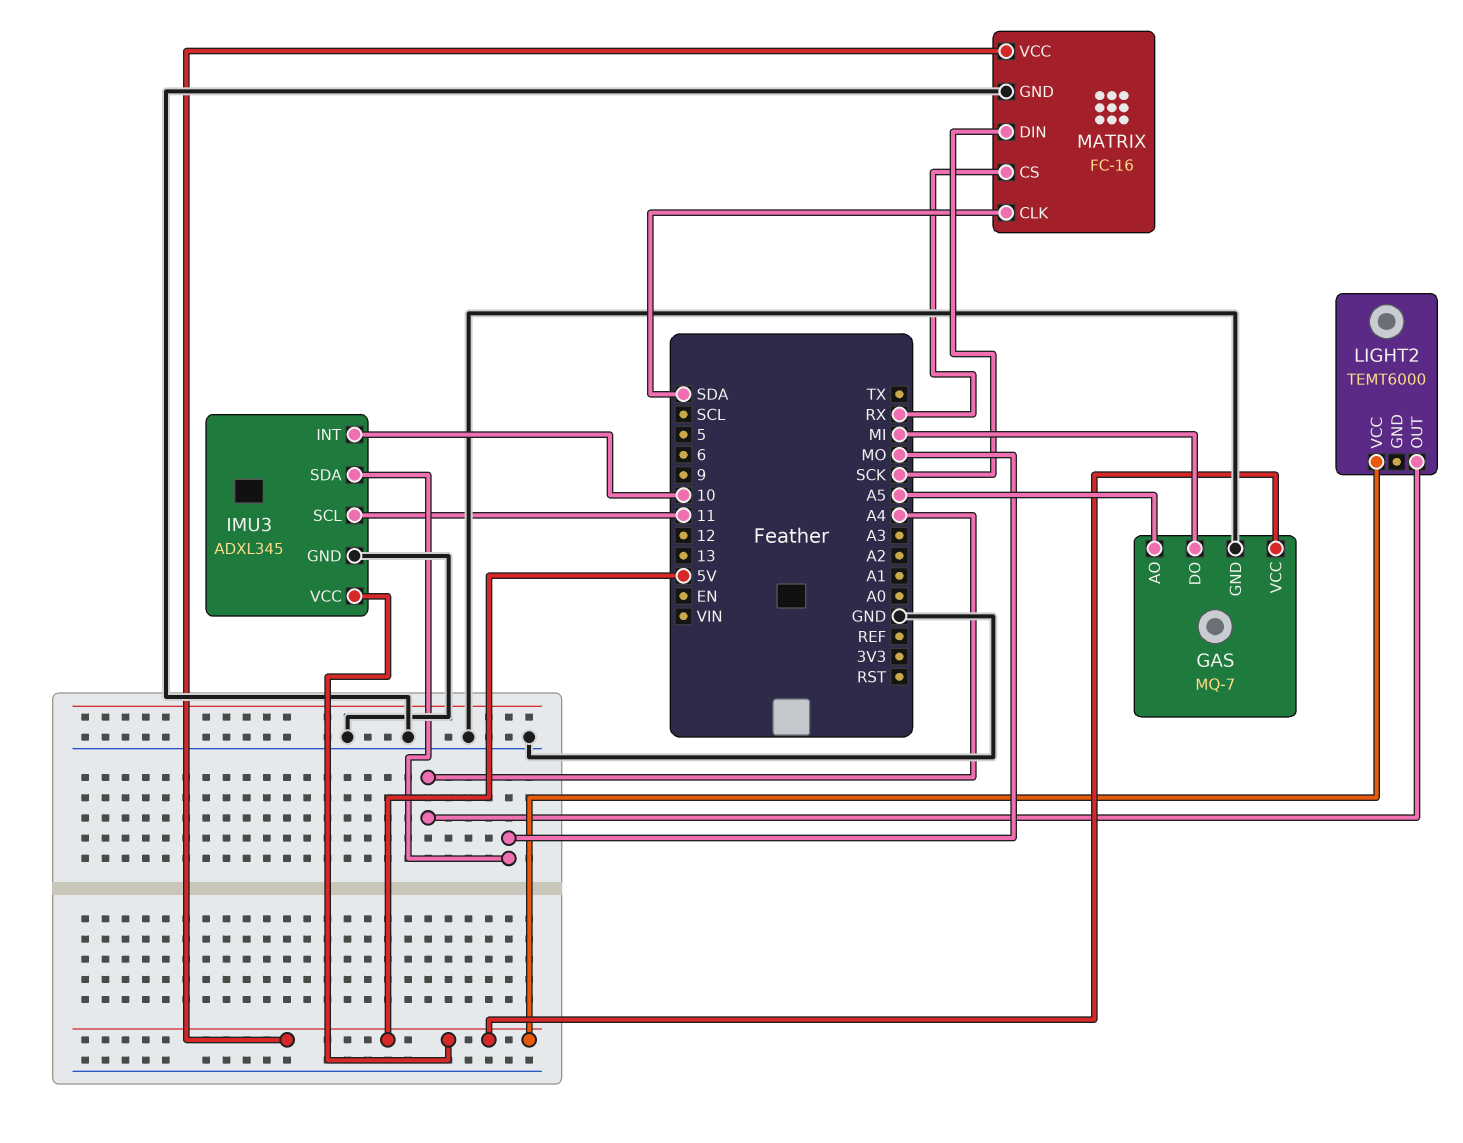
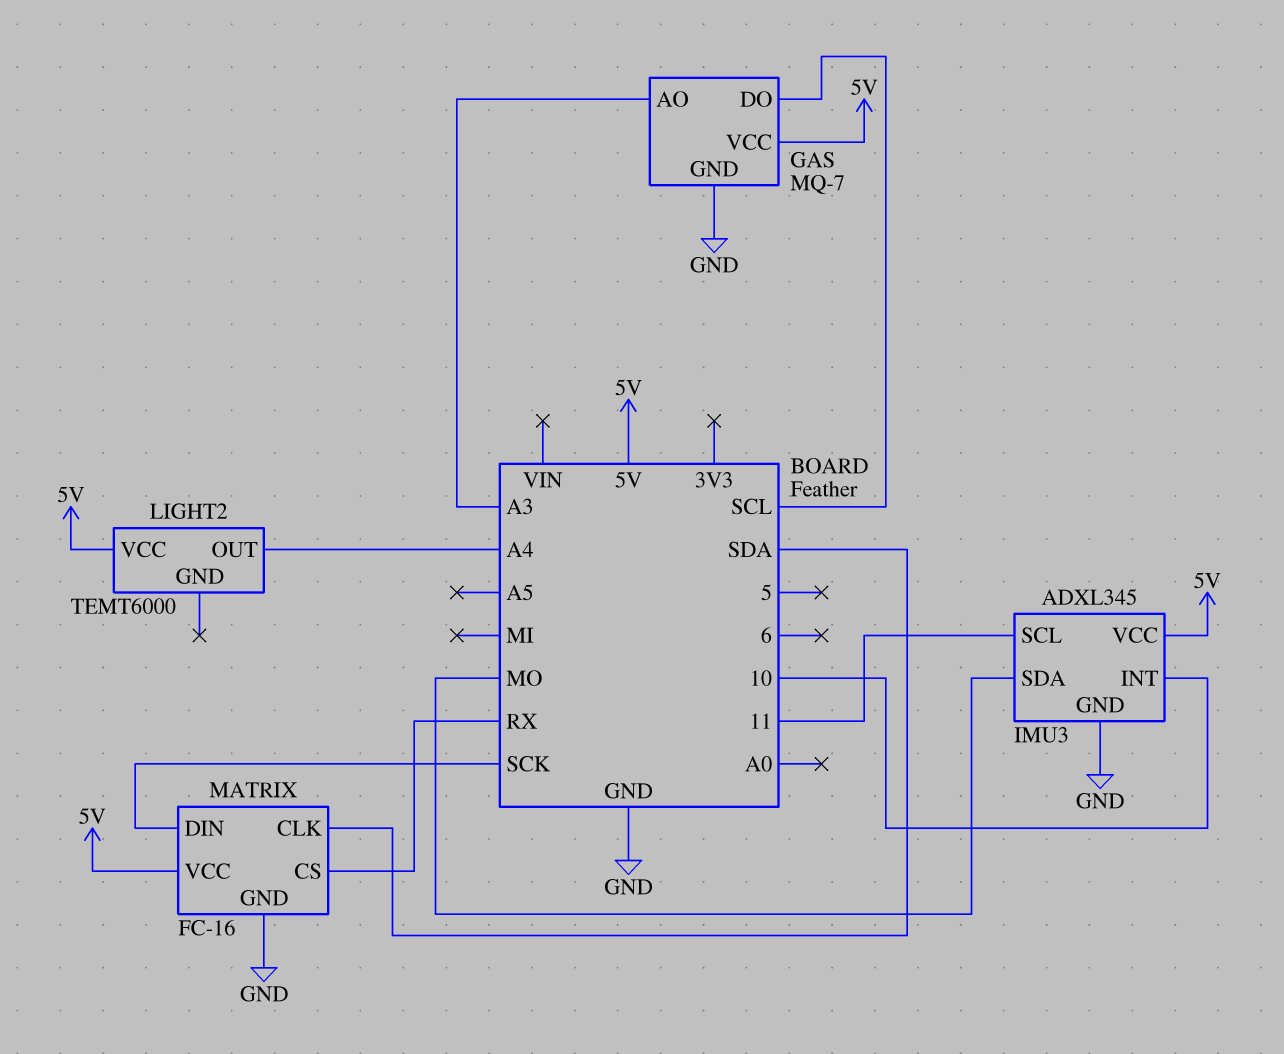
GAS pin AO: A5 -> A3
GAS pin DO: MI -> SCL

